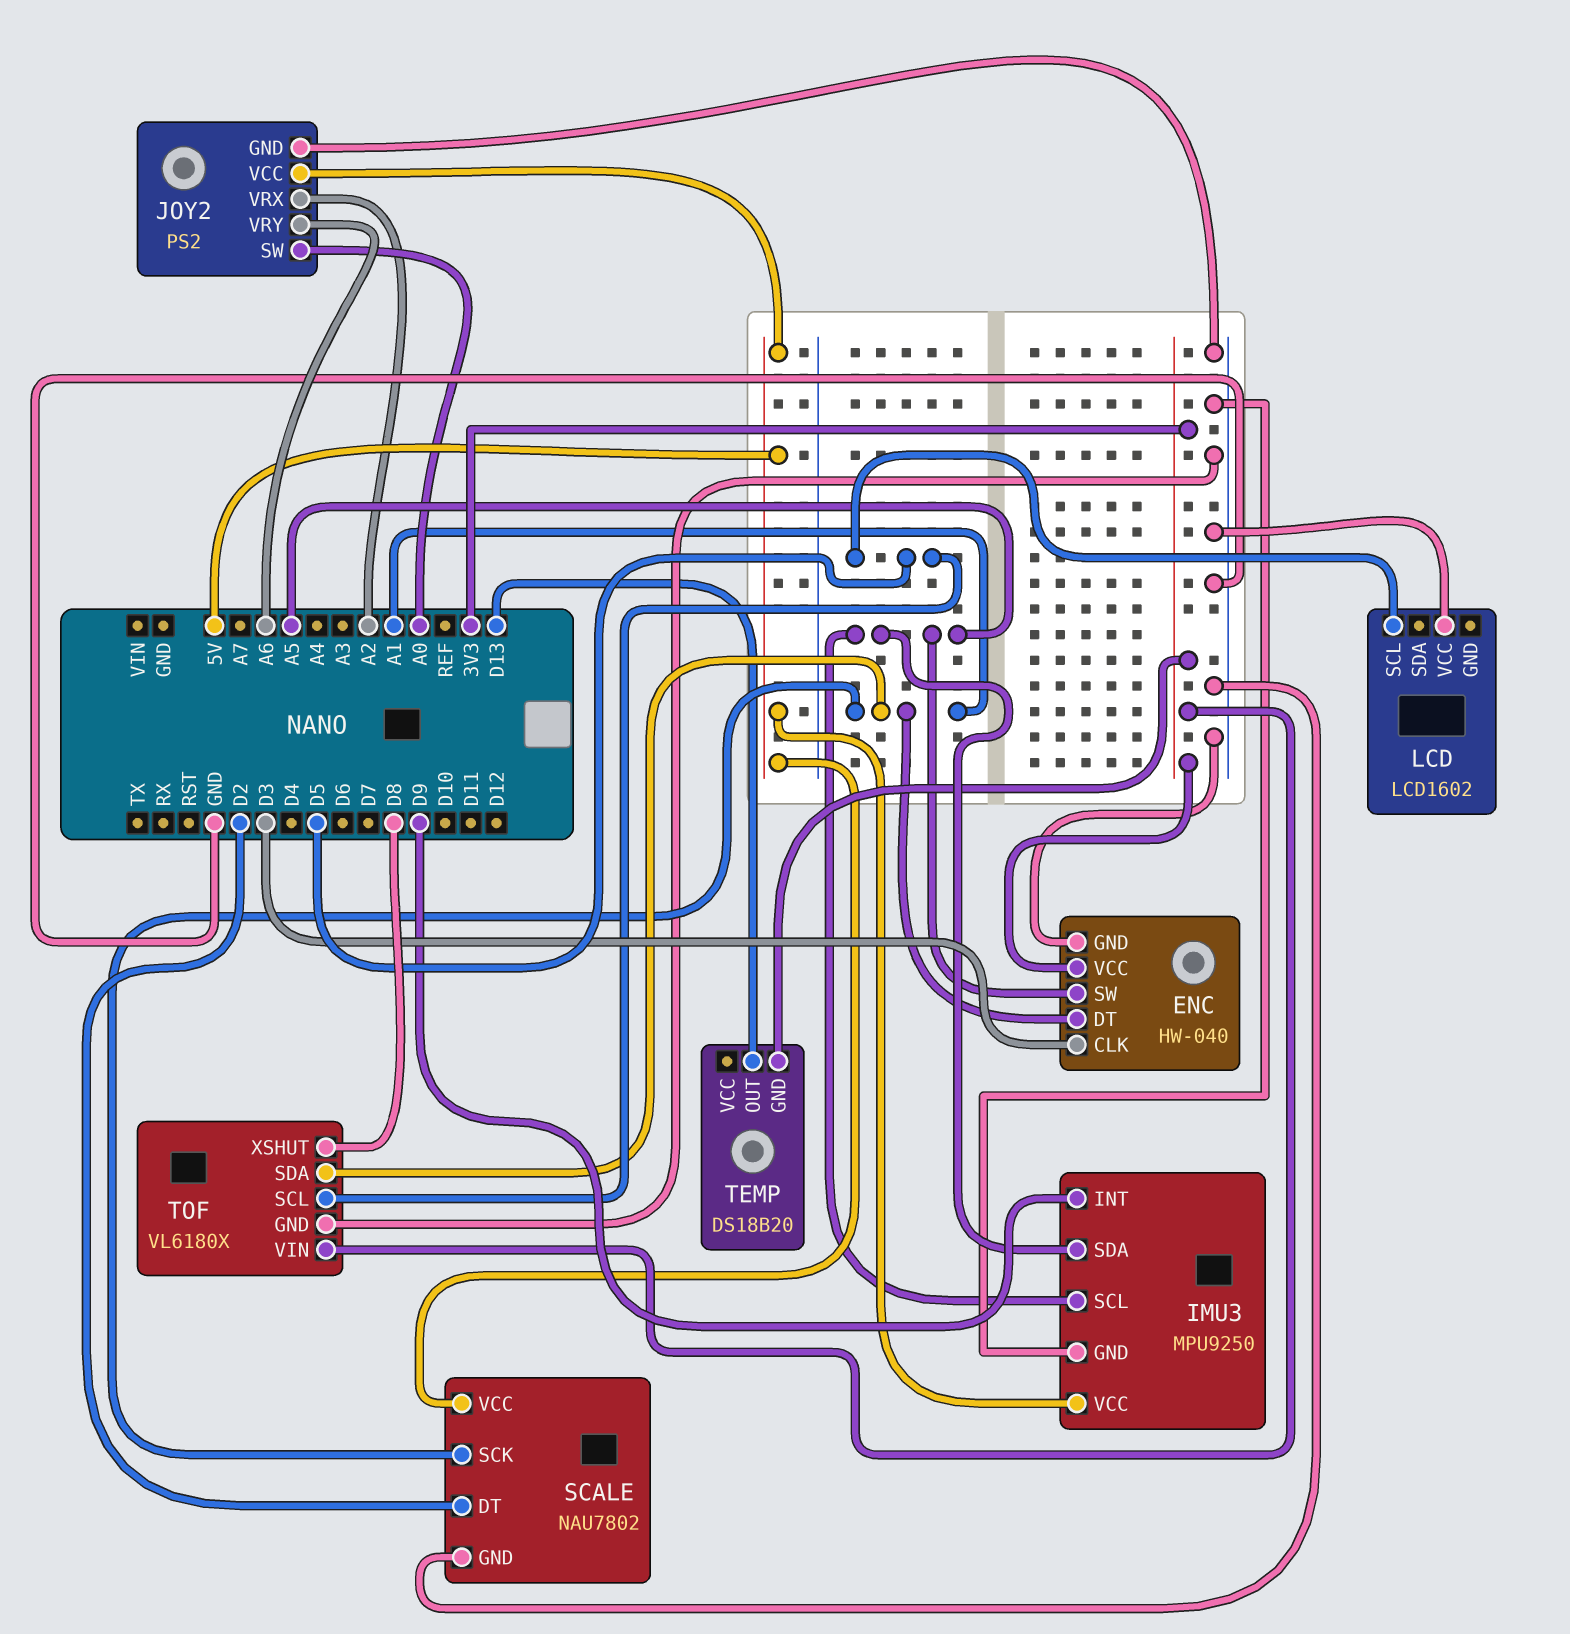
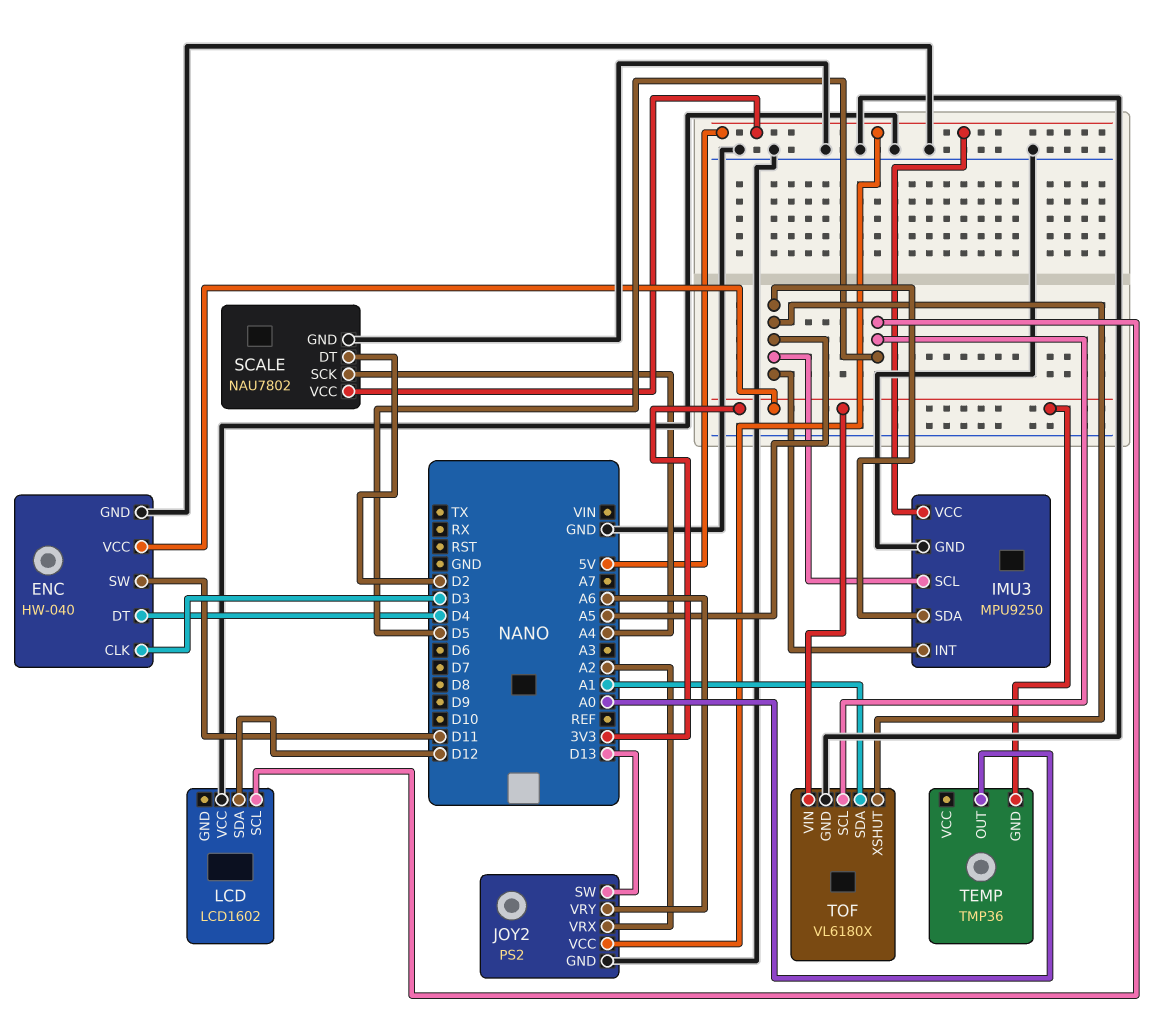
ENC pin DT: A1 -> D4
ENC pin SW: A5 -> D11
IMU3 pin INT: D9 -> A5
JOY2 pin SW: A0 -> D13
LCD pin SDA: none -> D12
SCALE pin SCK: A1 -> A4
TEMP: DS18B20 -> TMP36
TEMP pin OUT: D13 -> A0
TOF pin XSHUT: D8 -> A5

